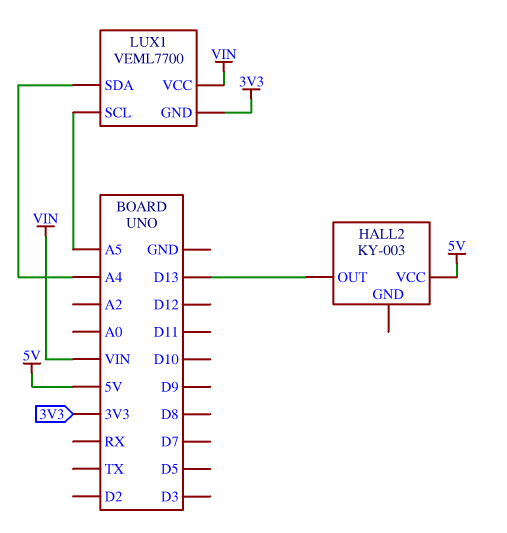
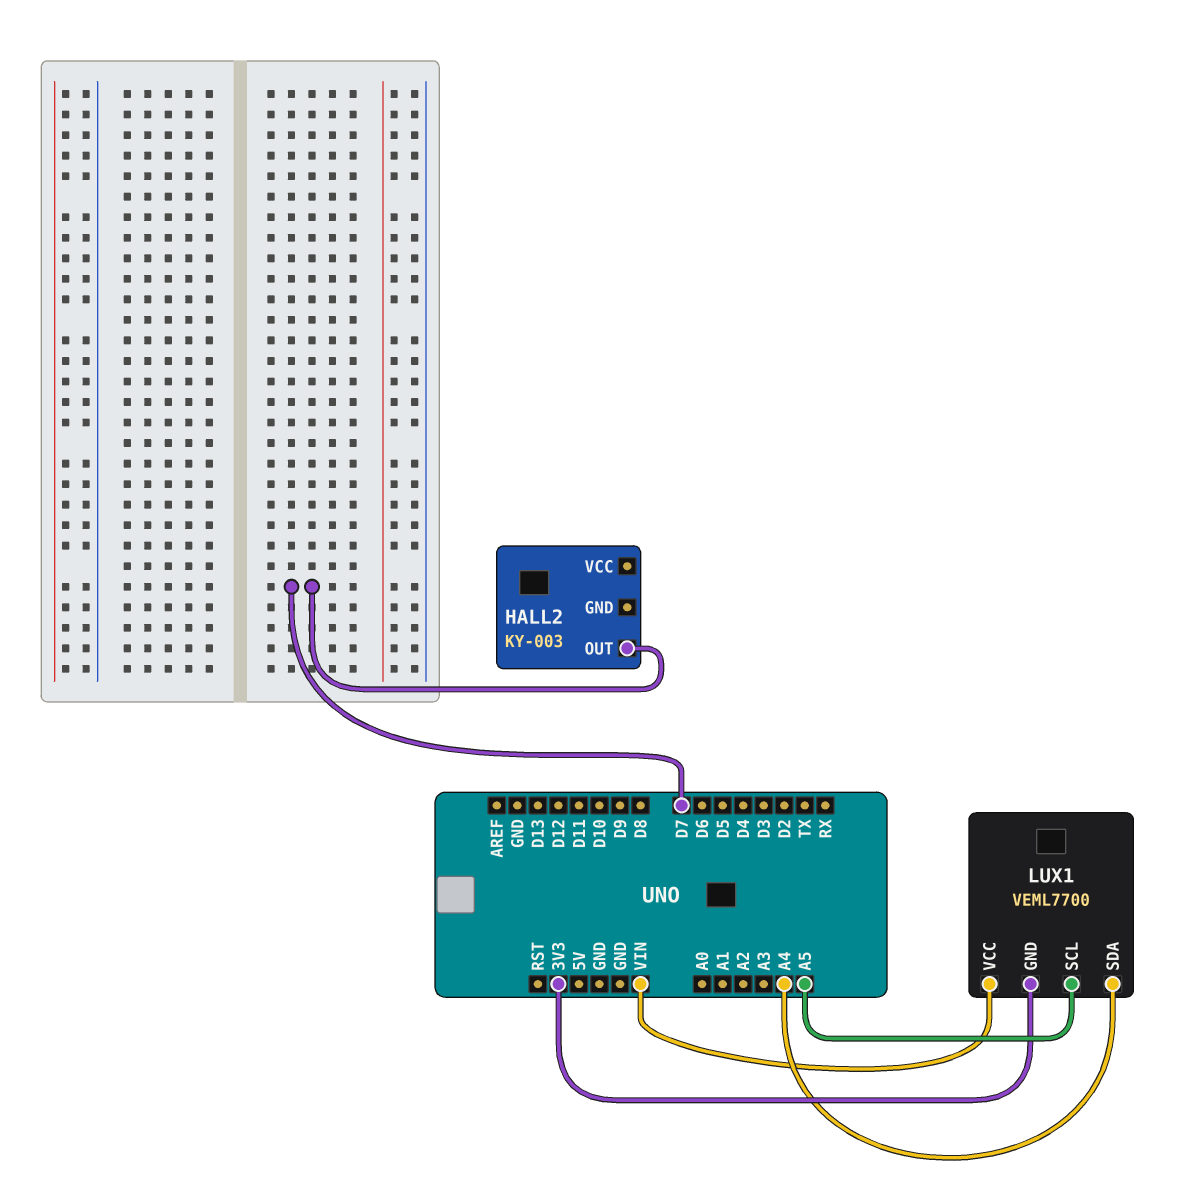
HALL2 pin OUT: D13 -> D7
HALL2 pin VCC: 5V -> none

